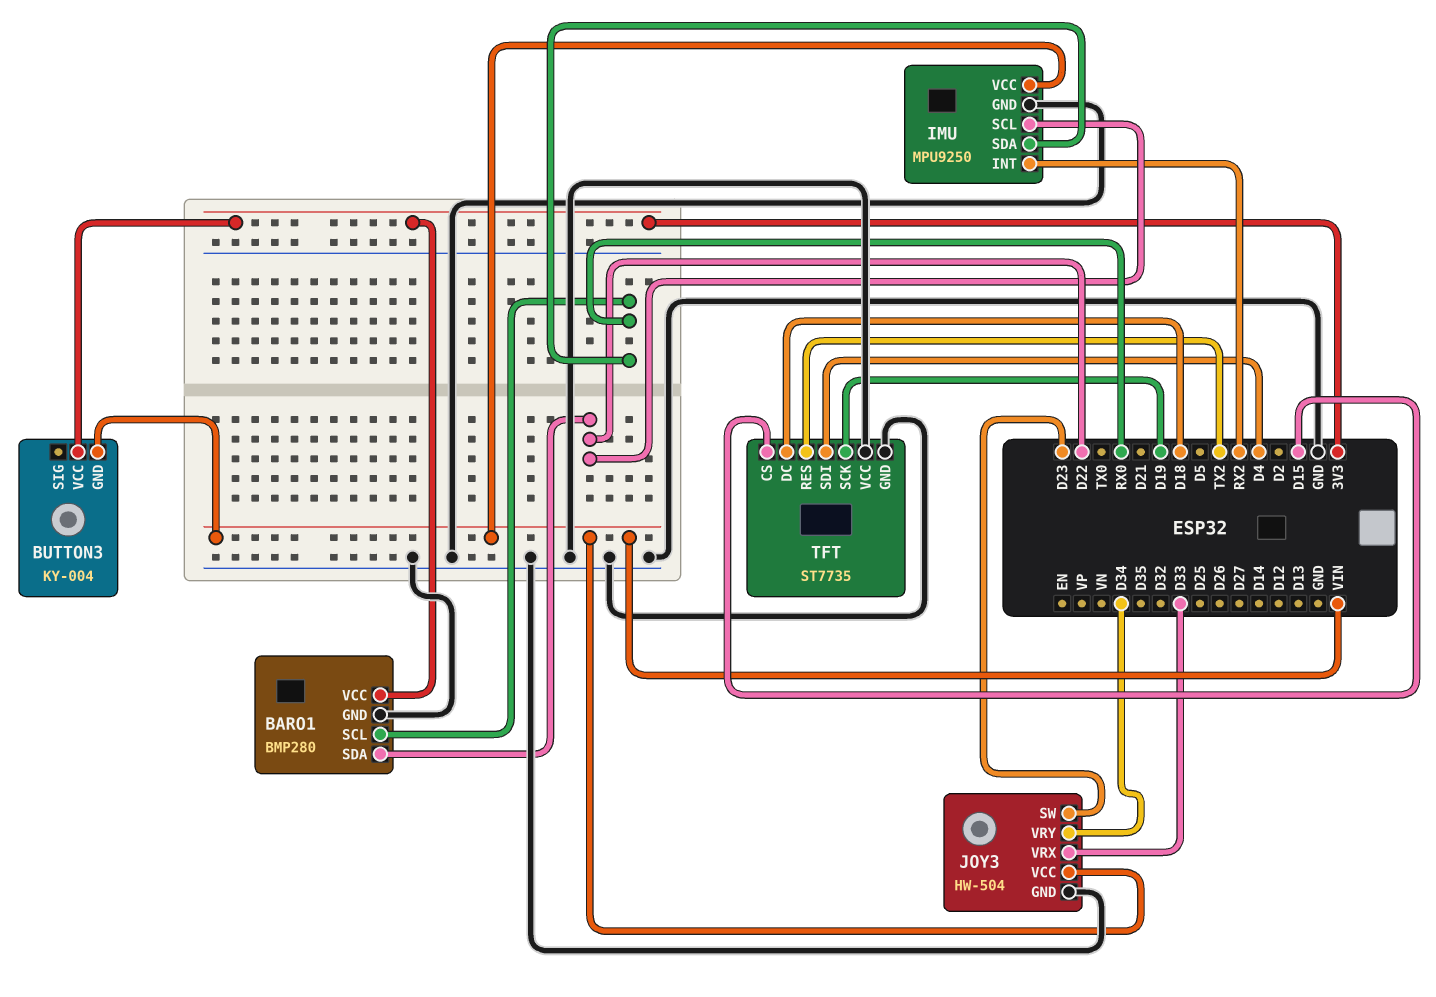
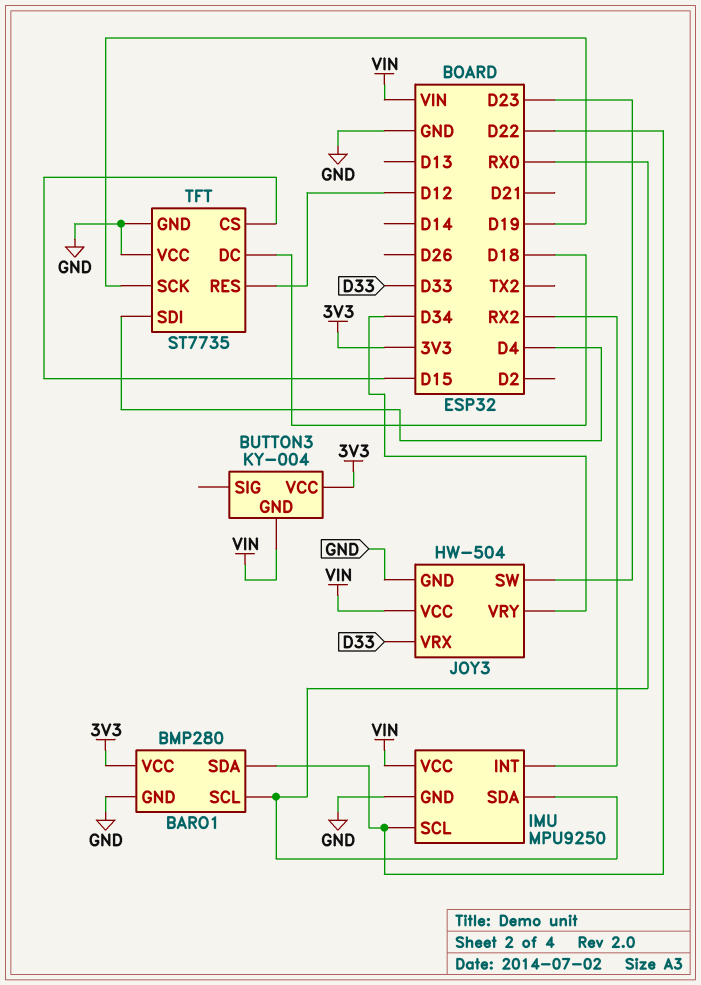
TFT pin RES: TX2 -> D12

